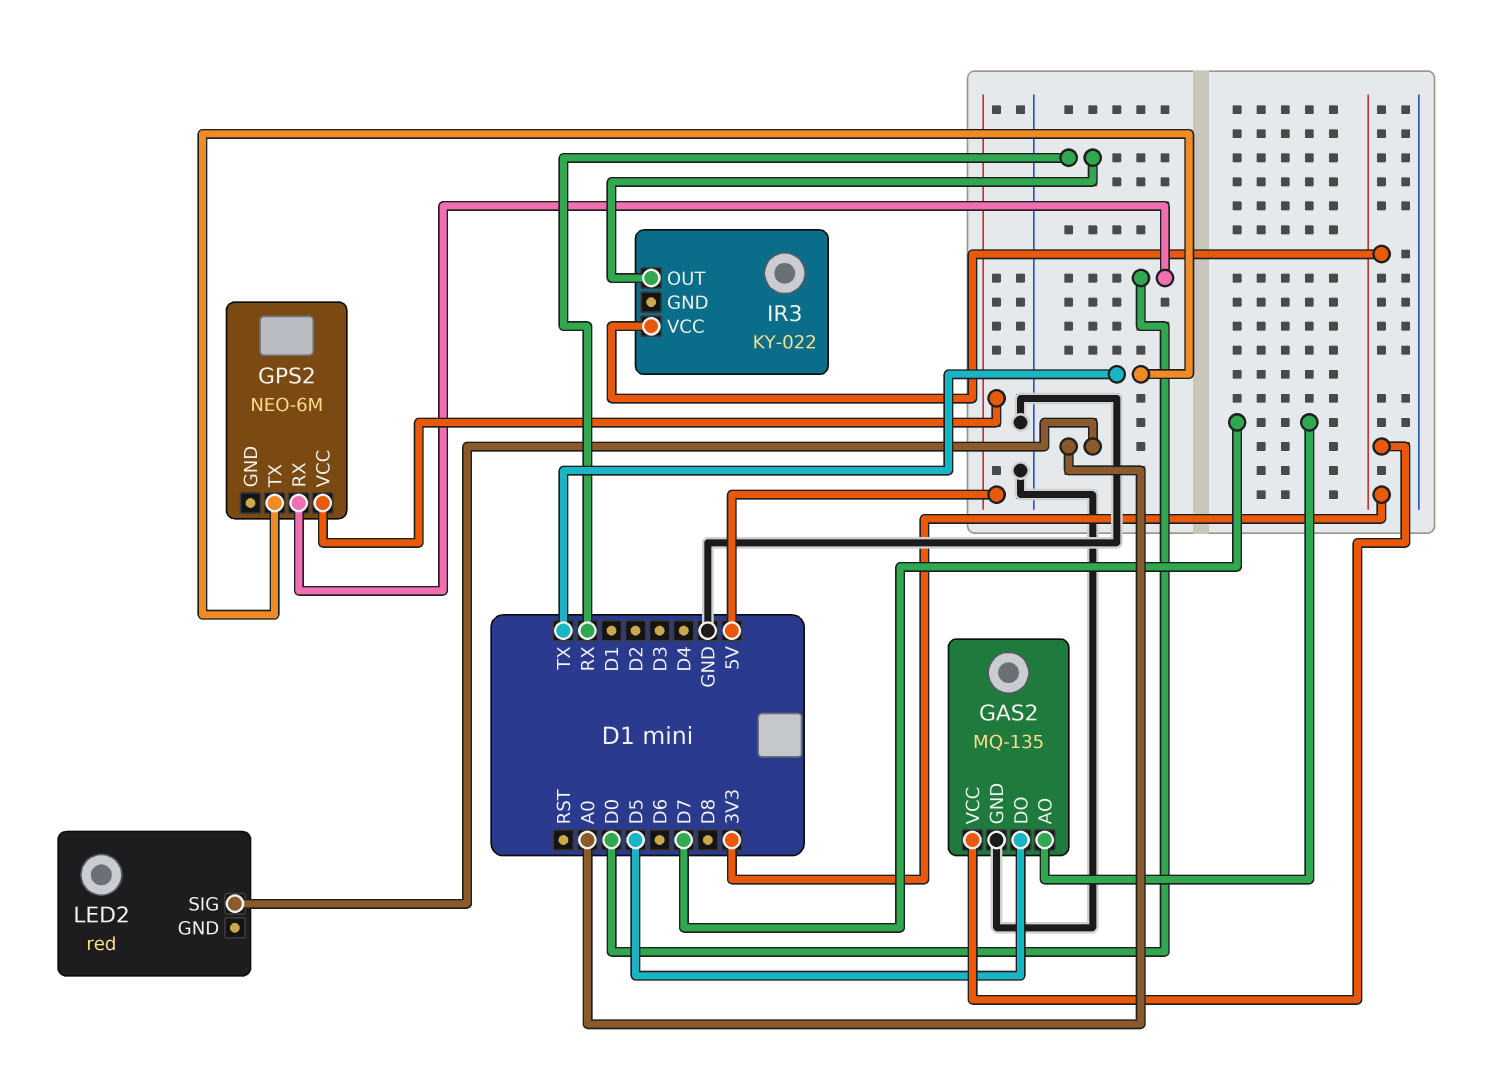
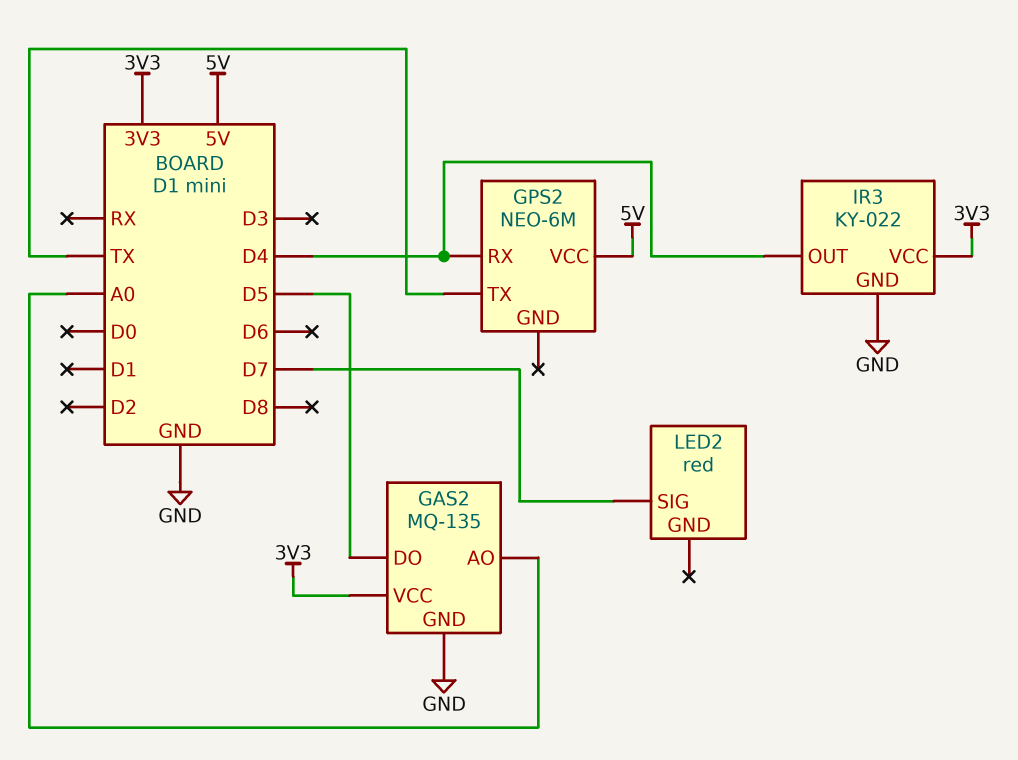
GAS2 pin AO: D7 -> A0
GPS2 pin RX: D0 -> D4
IR3 pin GND: none -> GND
IR3 pin OUT: RX -> D4
LED2 pin SIG: A0 -> D7

